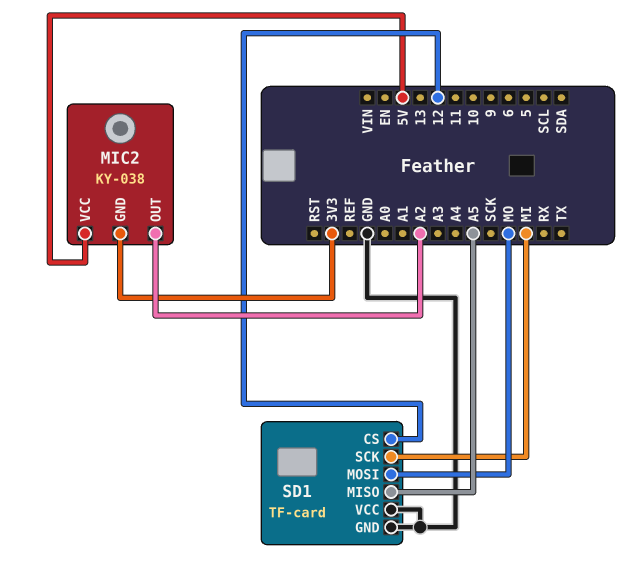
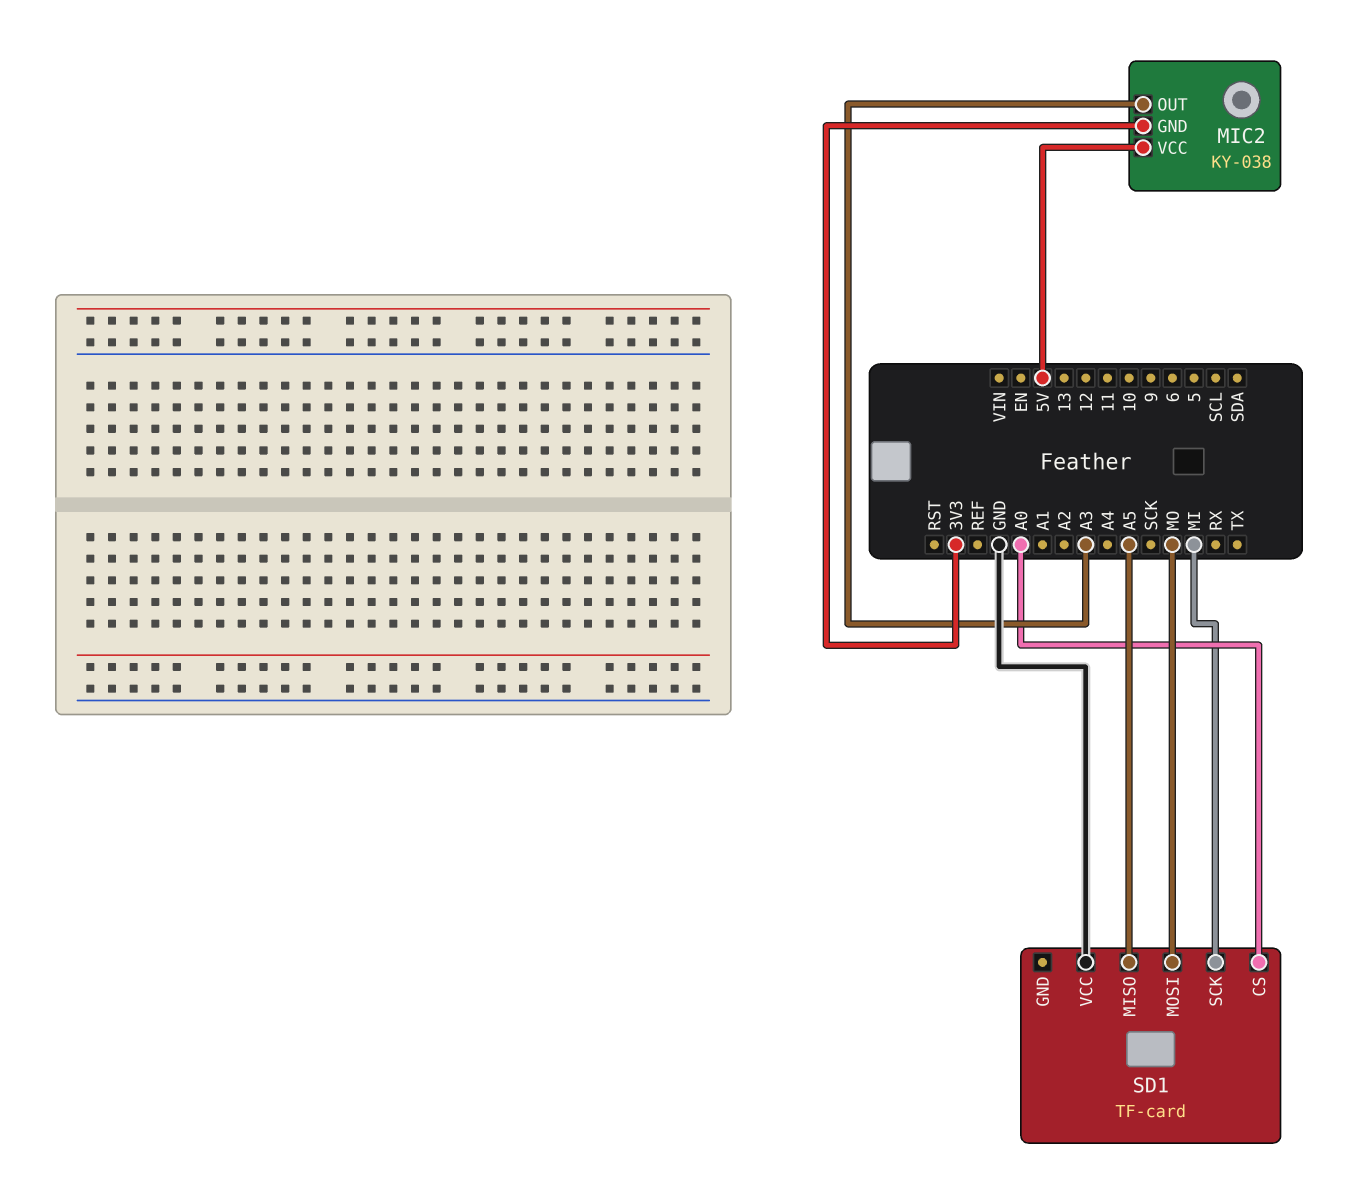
MIC2 pin OUT: A2 -> A3
SD1 pin CS: 12 -> A0
SD1 pin GND: GND -> none

